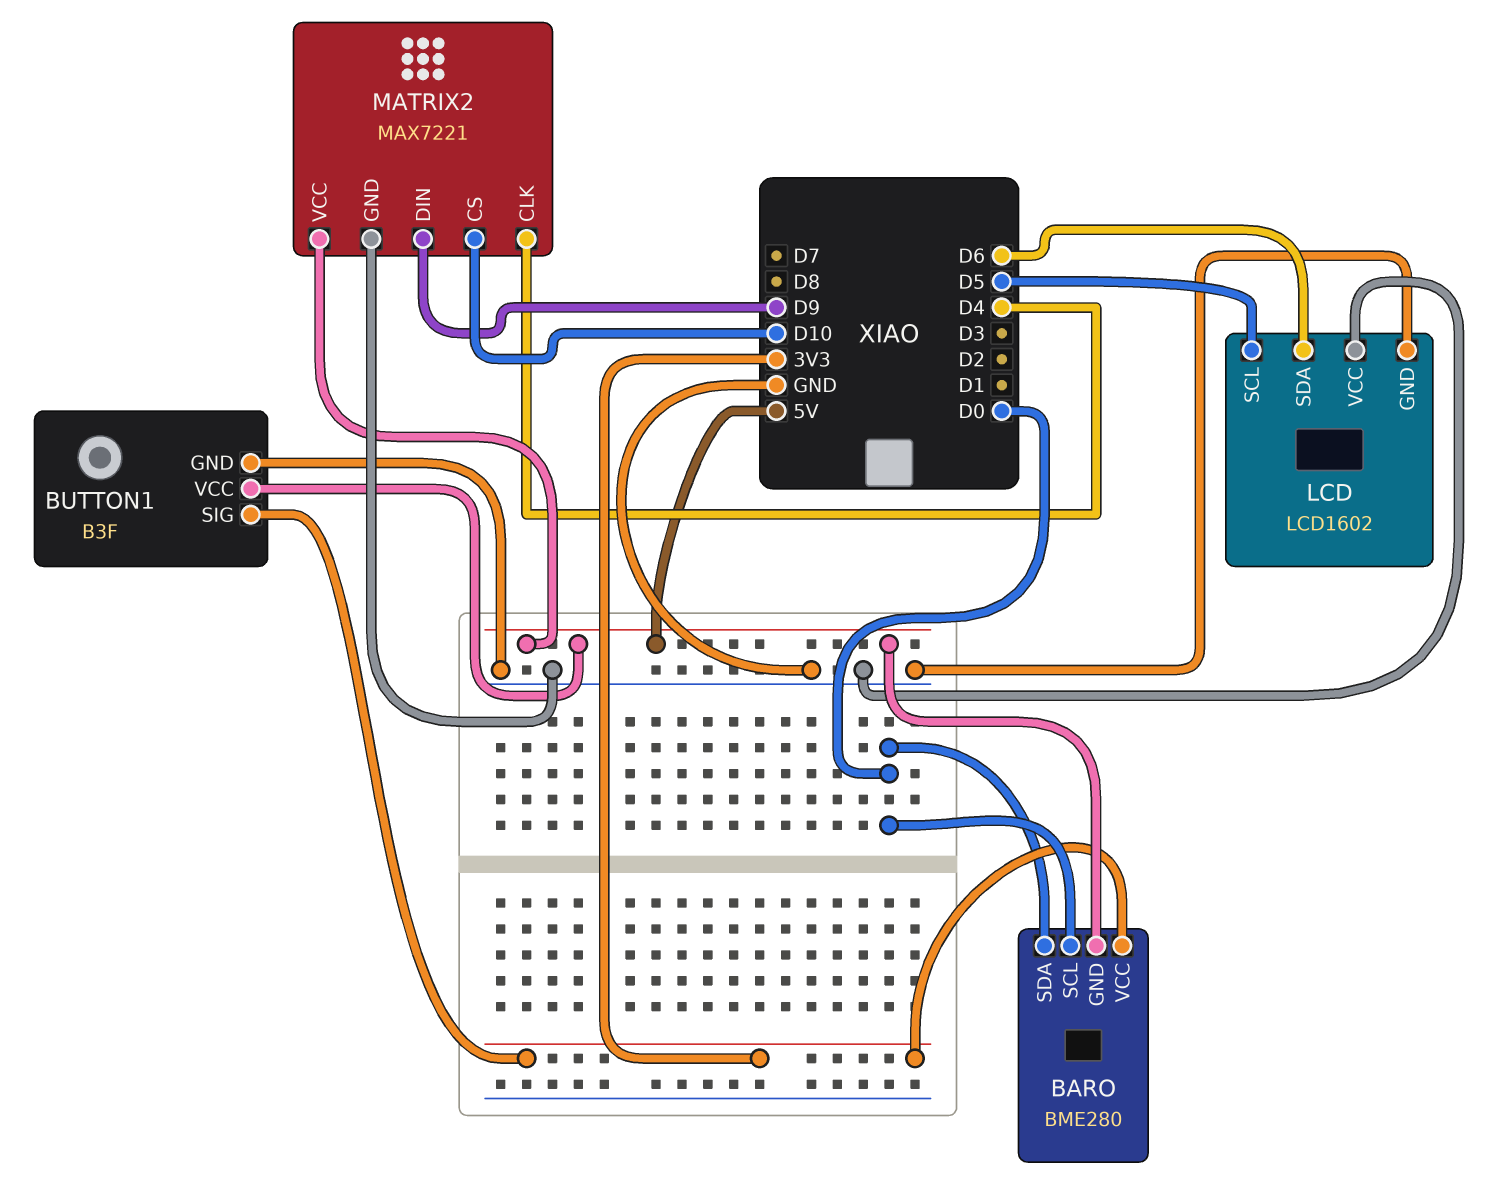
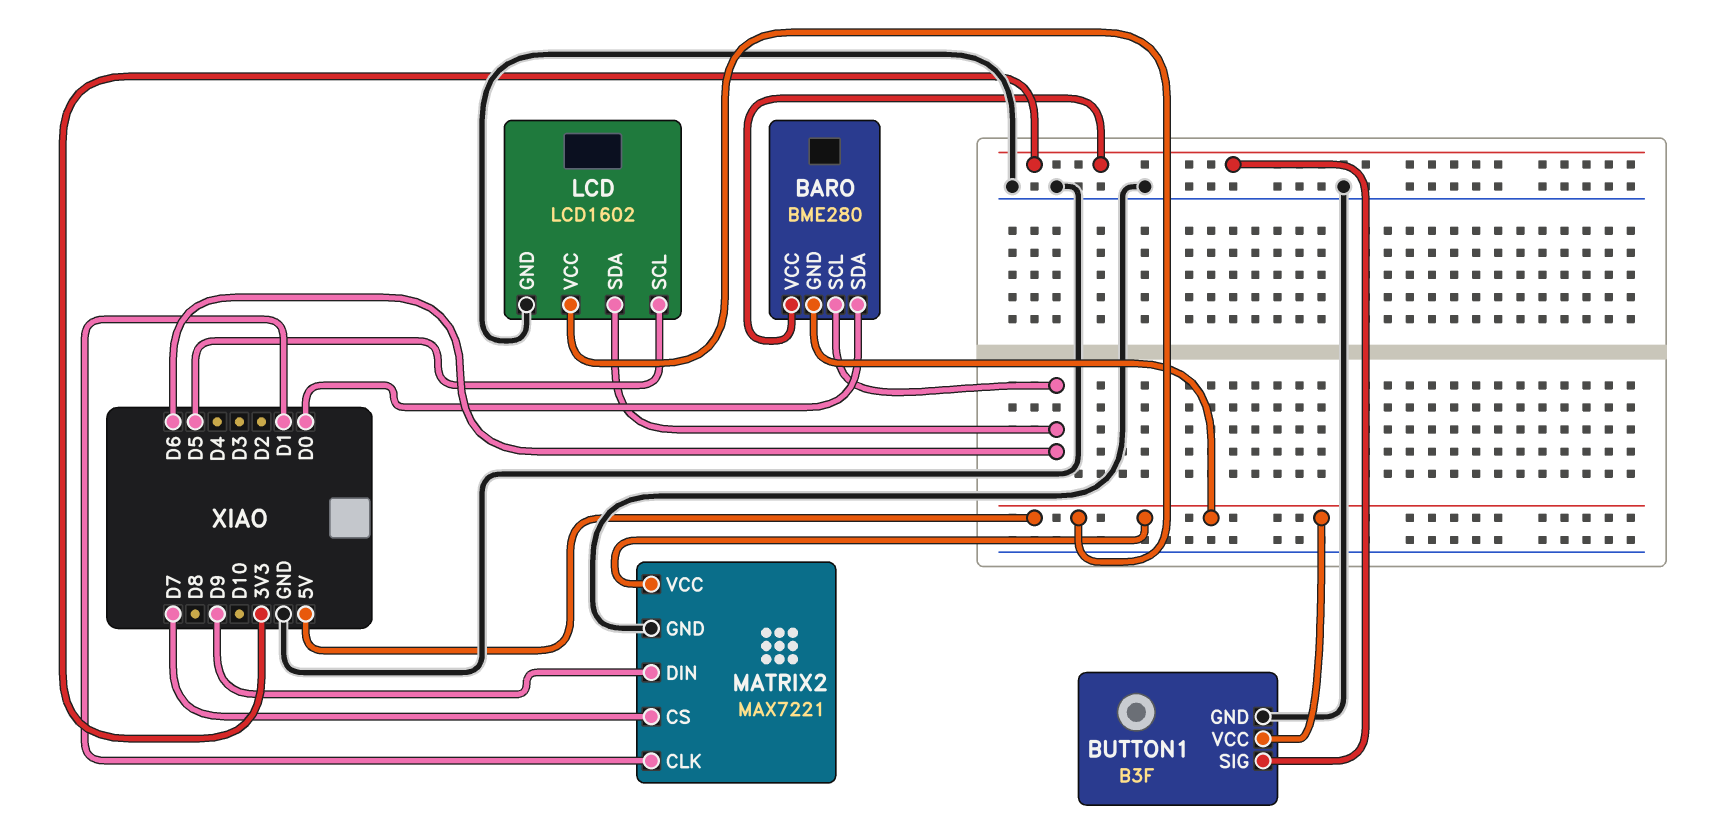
BARO pin SCL: D0 -> D6
LCD pin VCC: GND -> 5V
MATRIX2 pin CLK: D4 -> D1
MATRIX2 pin CS: D10 -> D7

